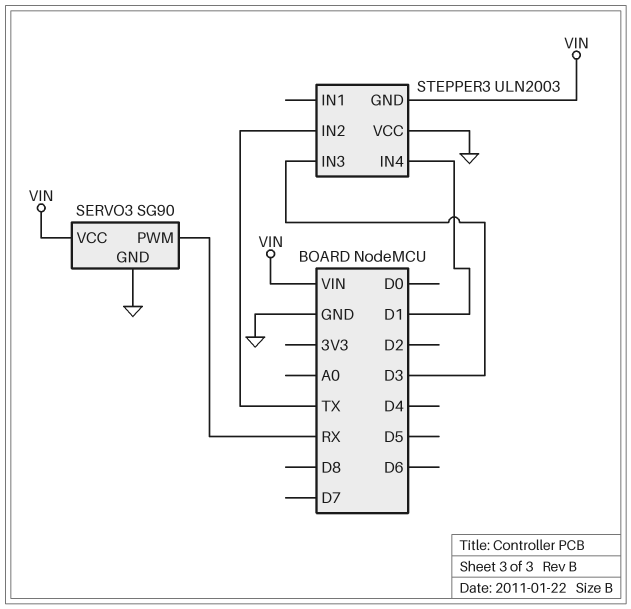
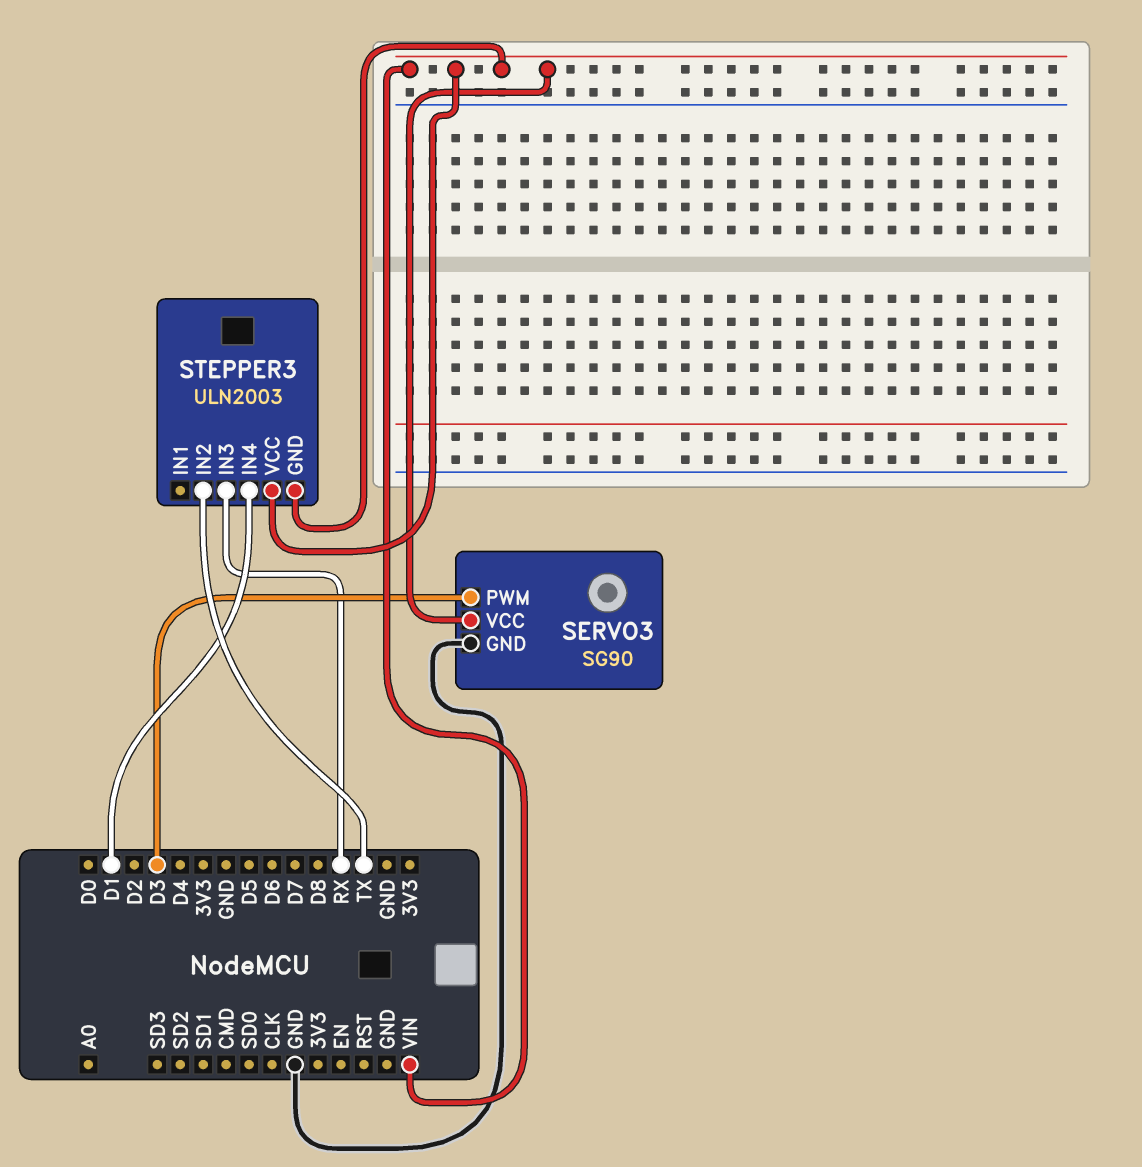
SERVO3 pin PWM: RX -> D3
STEPPER3 pin IN3: D3 -> RX
STEPPER3 pin VCC: GND -> VIN

